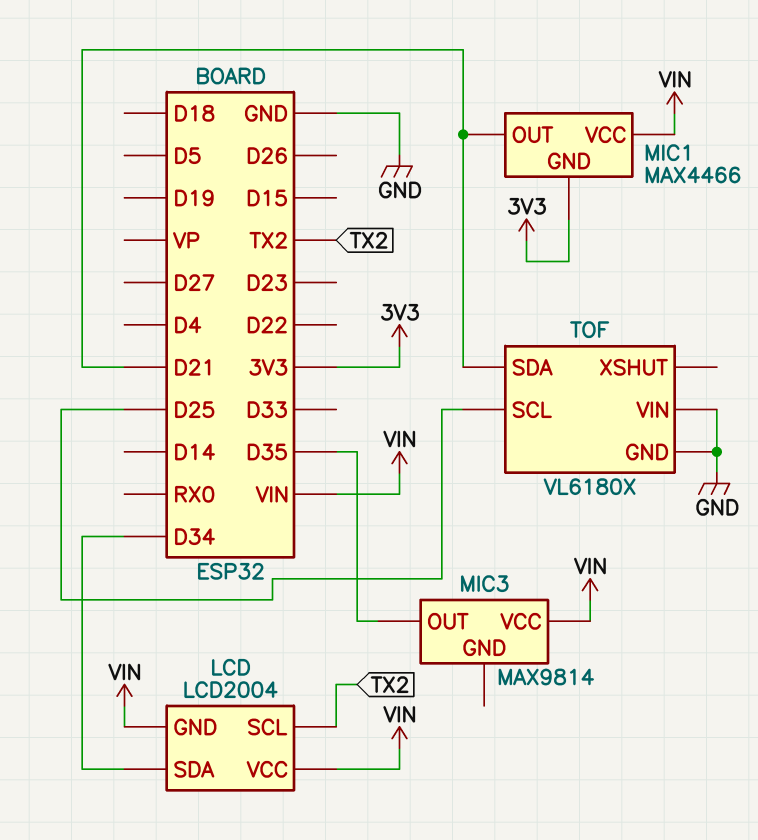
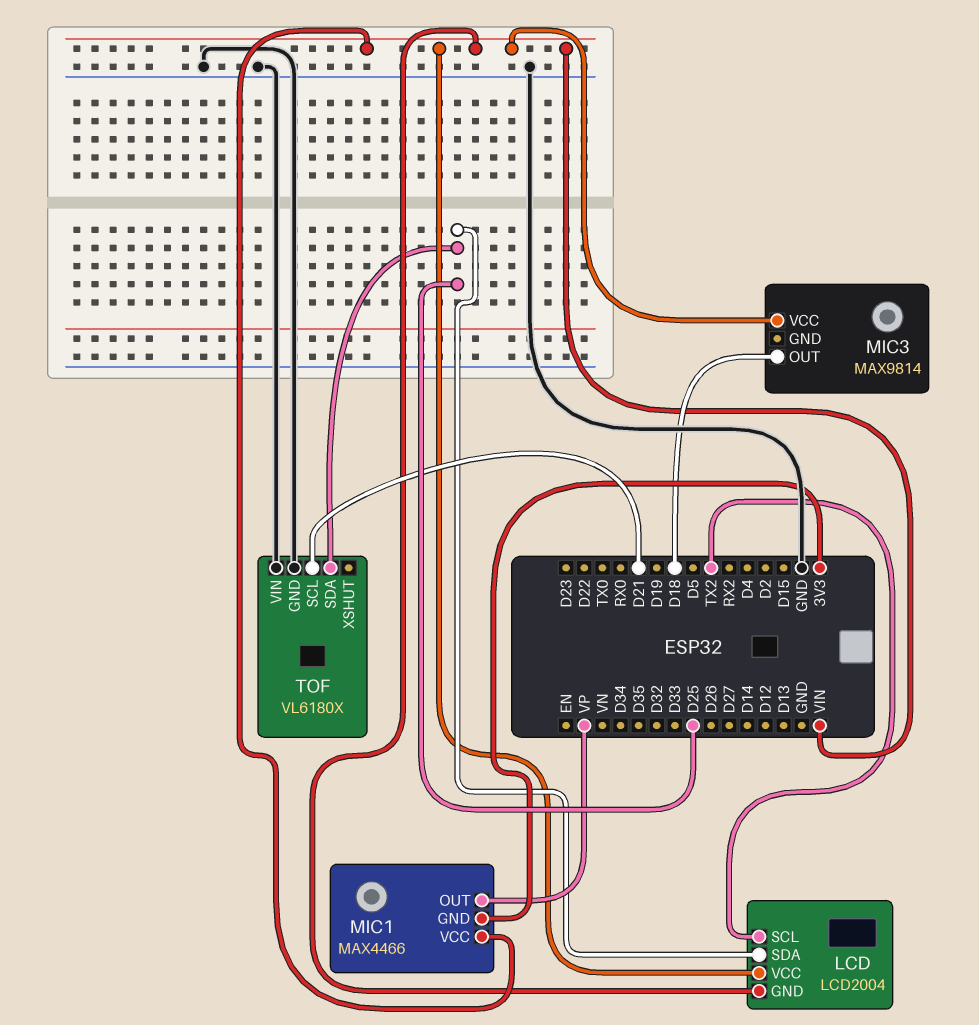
LCD pin SDA: D34 -> D25
MIC1 pin OUT: D21 -> VP
MIC3 pin OUT: D35 -> D18
TOF pin SCL: D25 -> D21
TOF pin SDA: D21 -> D25

